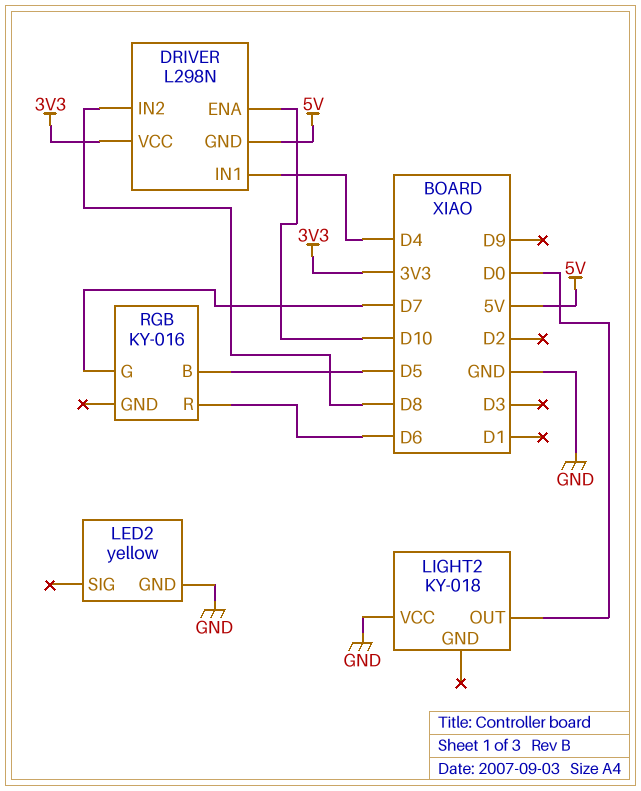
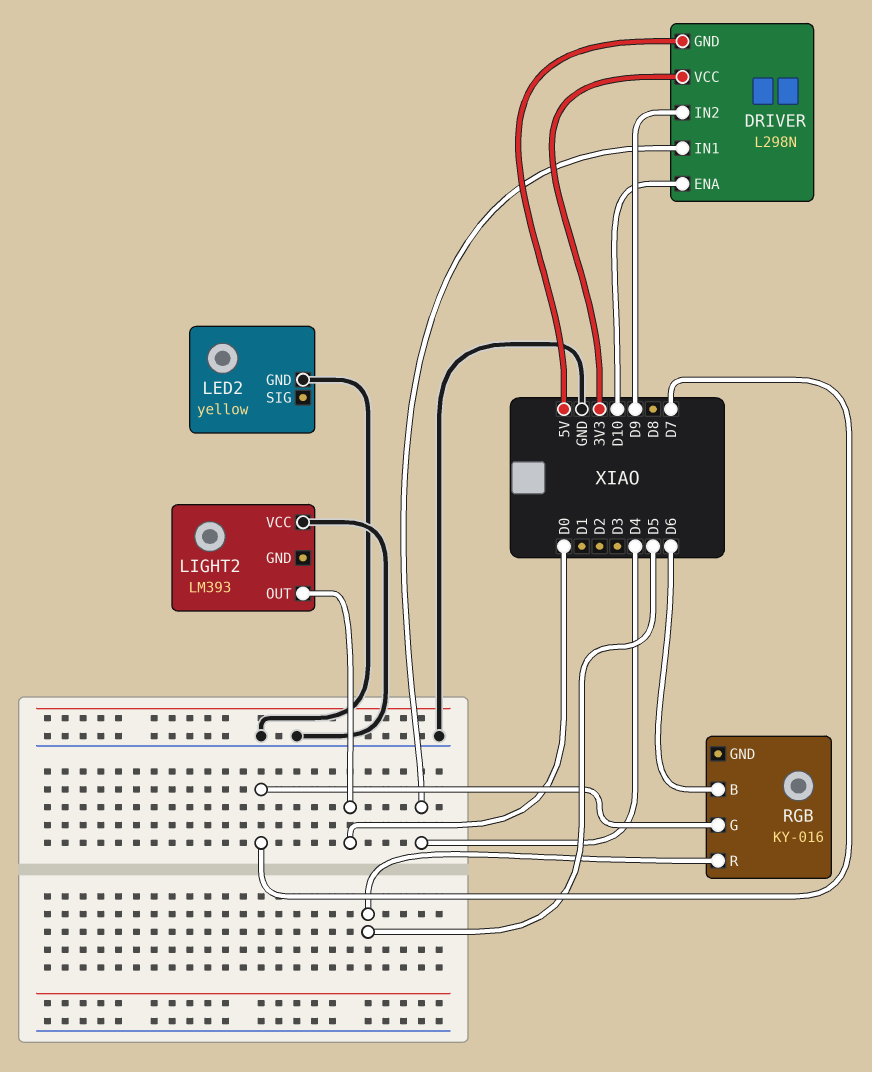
DRIVER pin IN2: D8 -> D9
LIGHT2: KY-018 -> LM393
RGB pin B: D5 -> D6
RGB pin R: D6 -> D5

